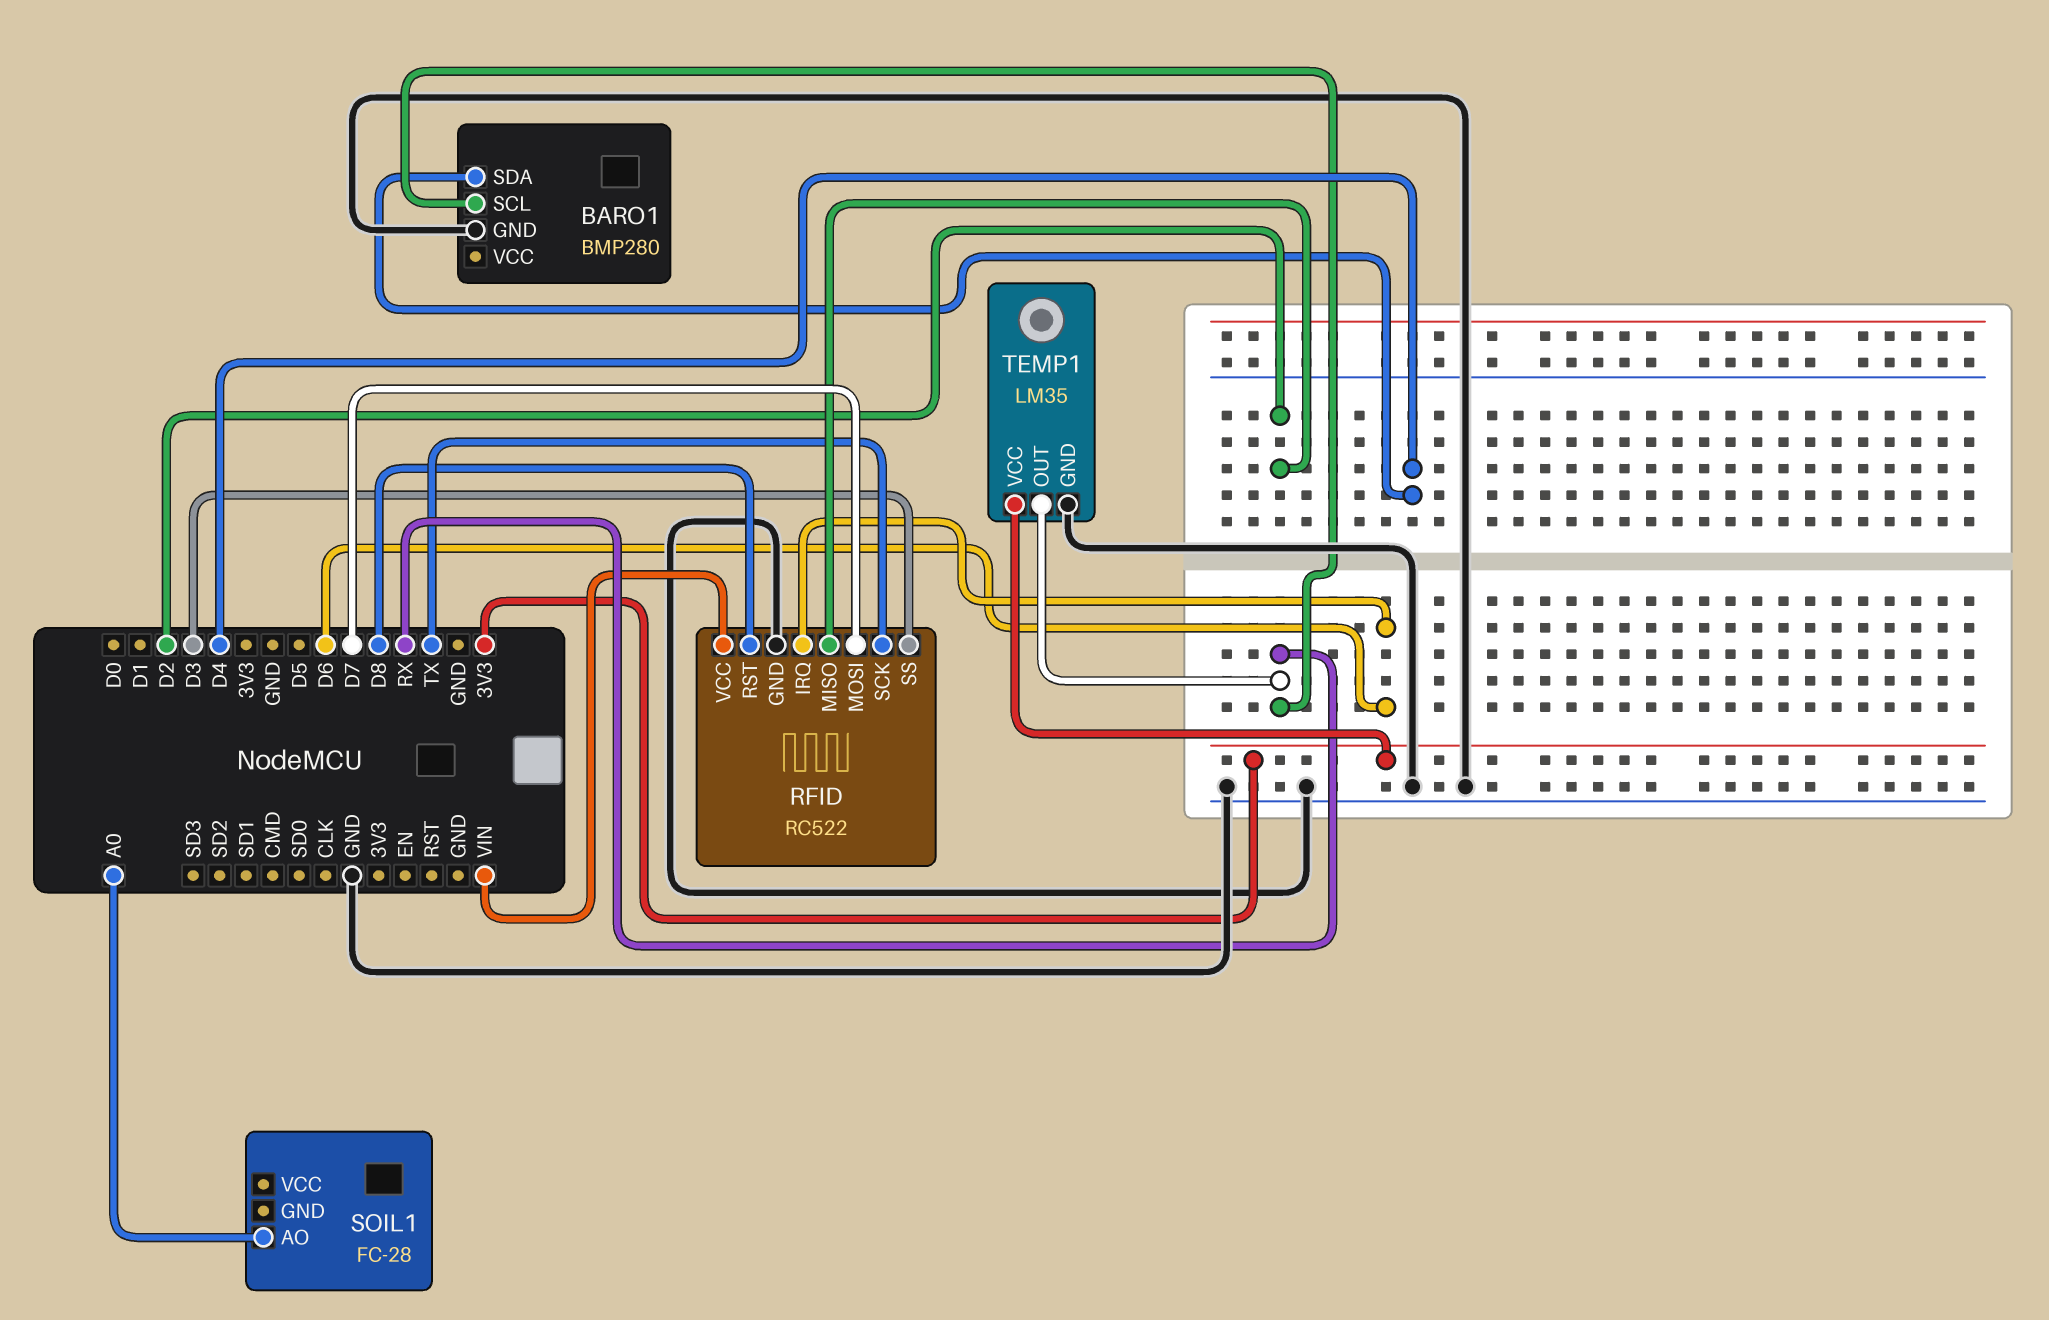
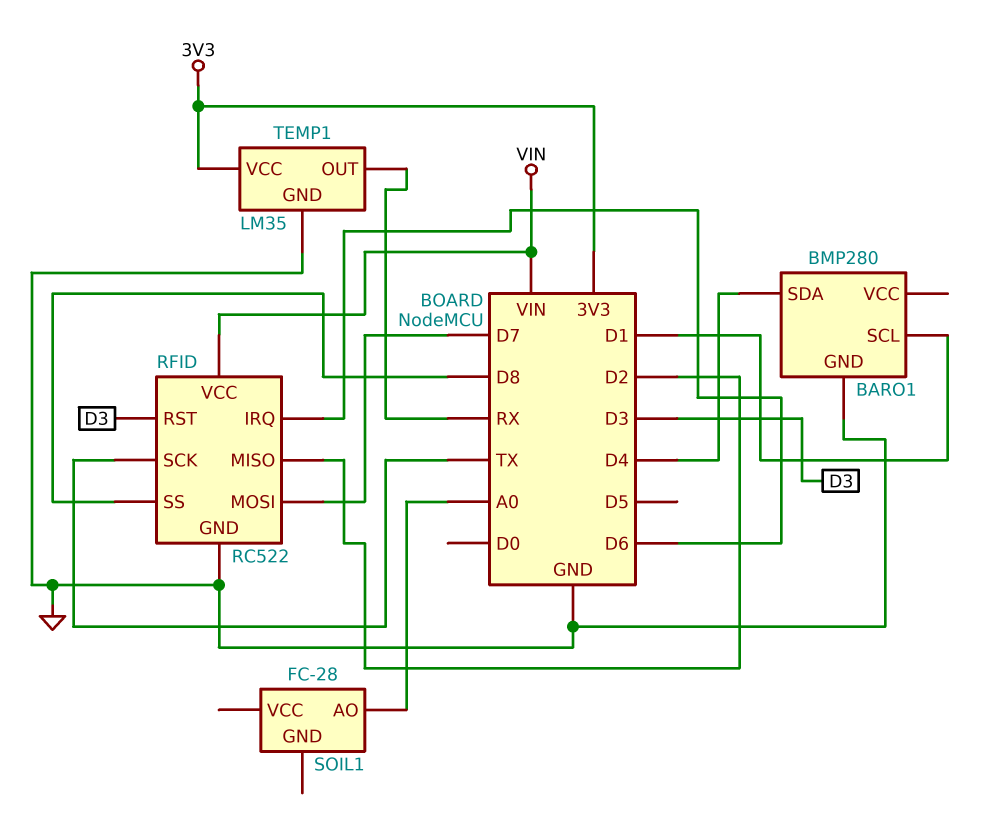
BARO1 pin SCL: RX -> D1
RFID pin RST: D8 -> D3
RFID pin SS: D3 -> D8

